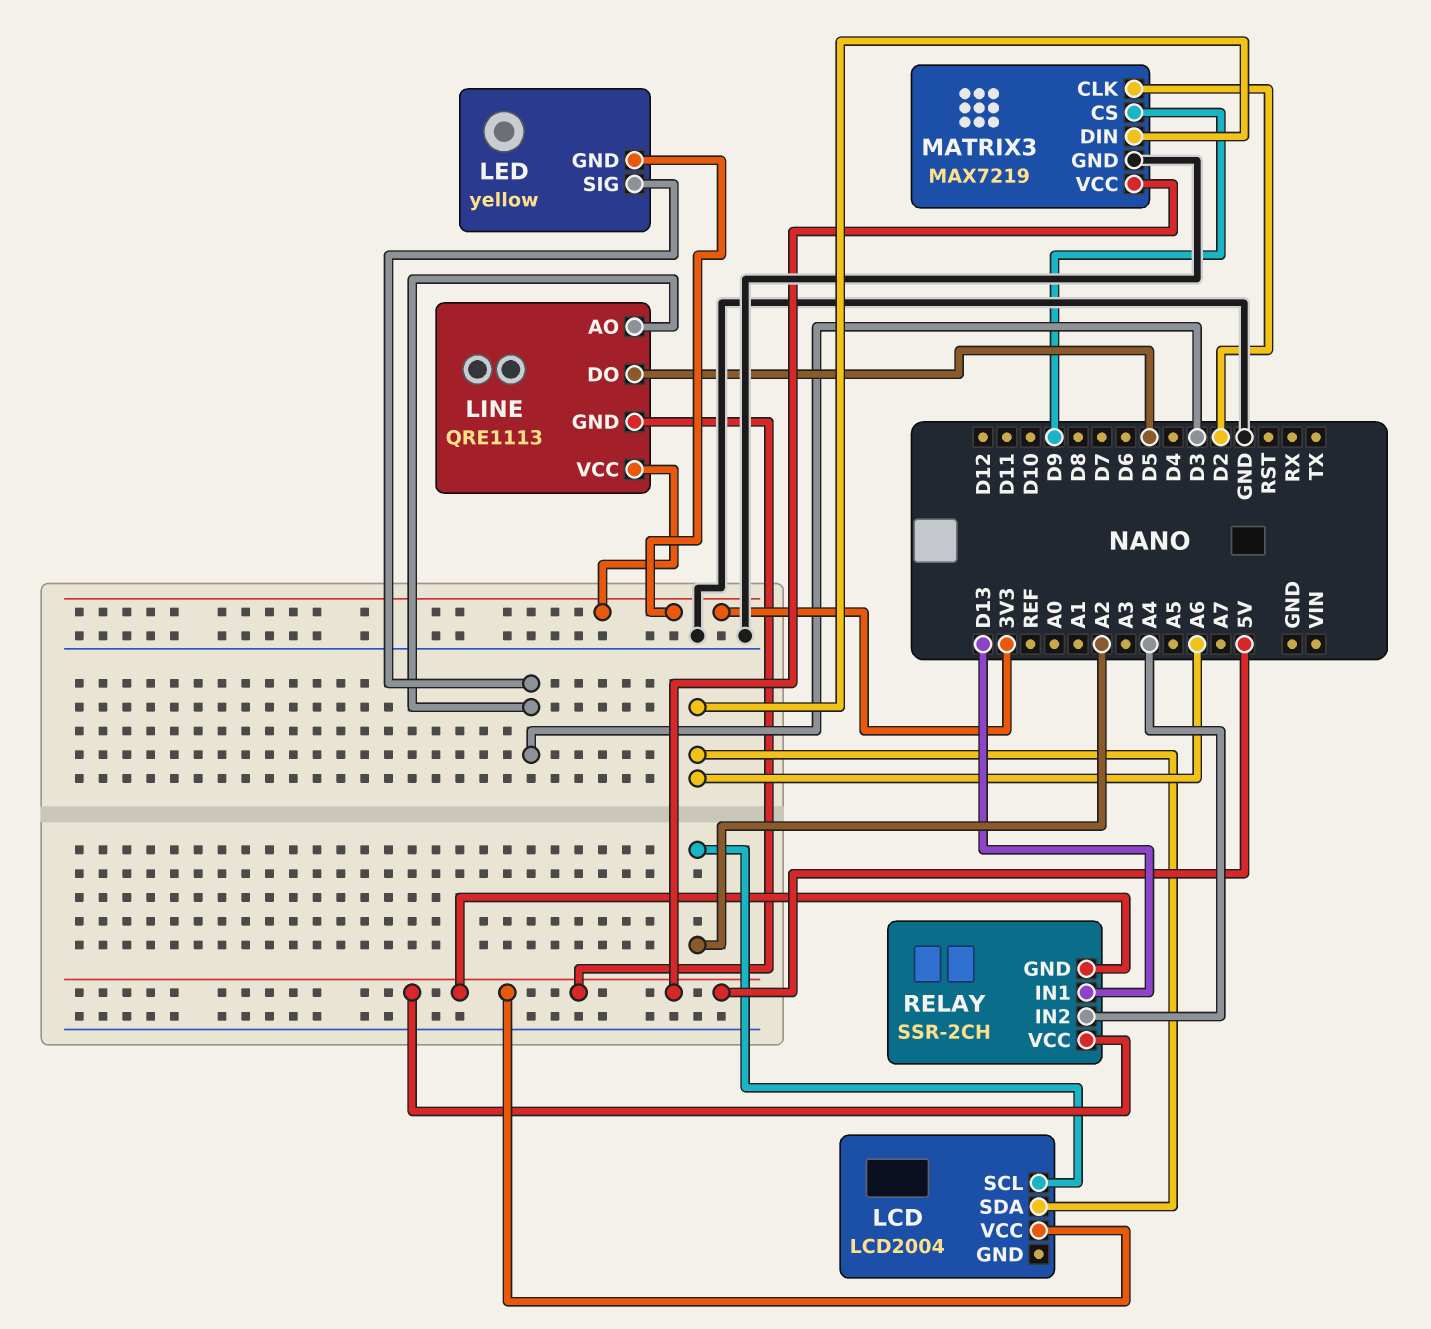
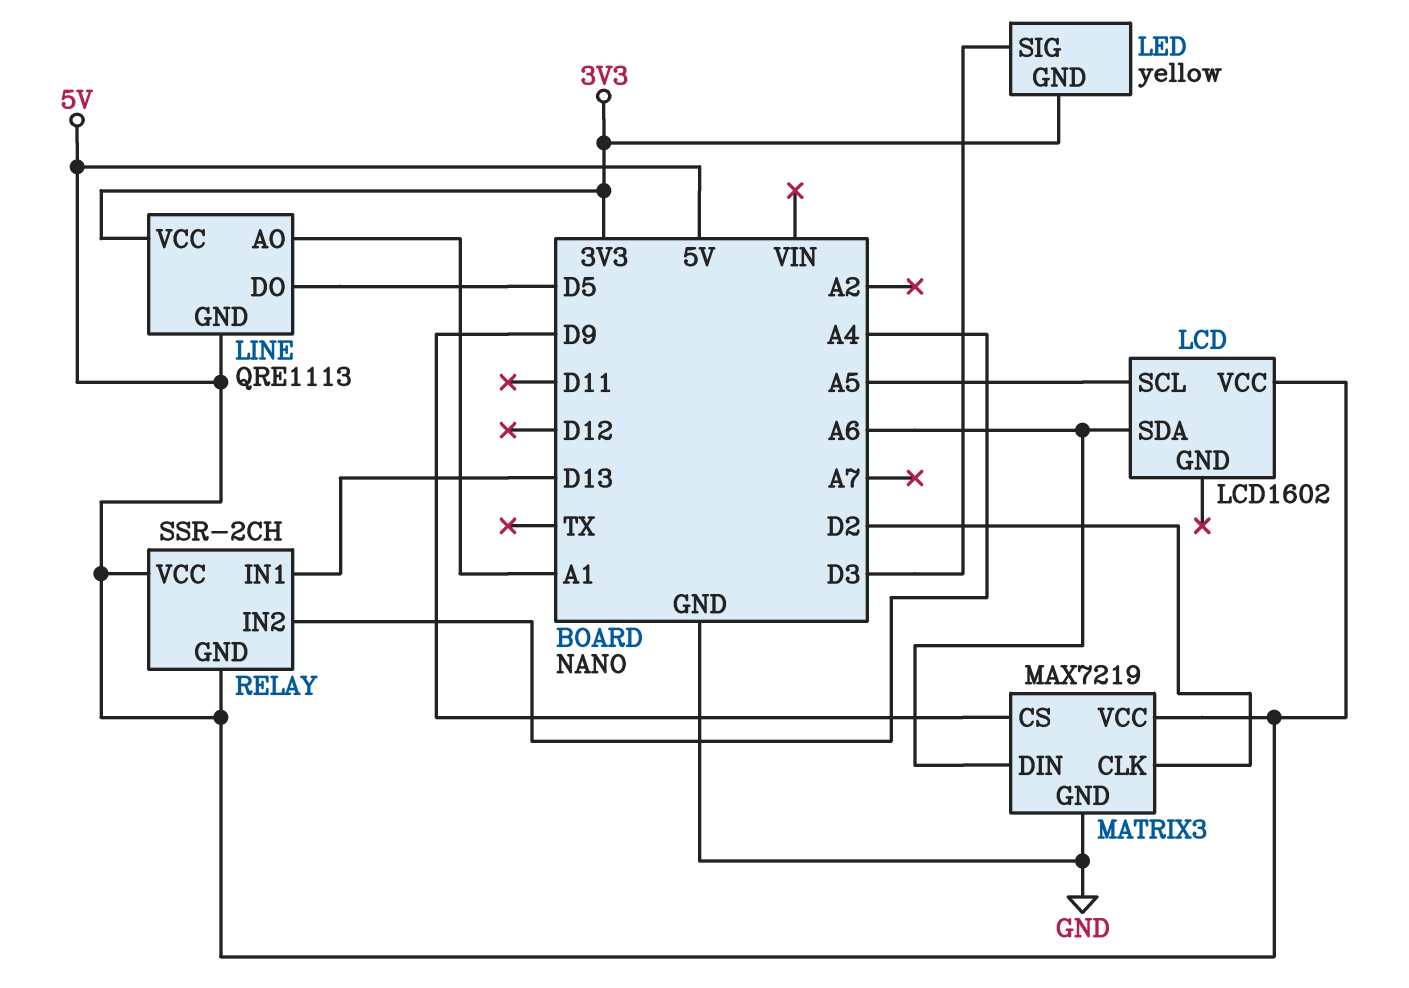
LCD: LCD2004 -> LCD1602
LCD pin SCL: A2 -> A5
LINE pin AO: D3 -> A1

